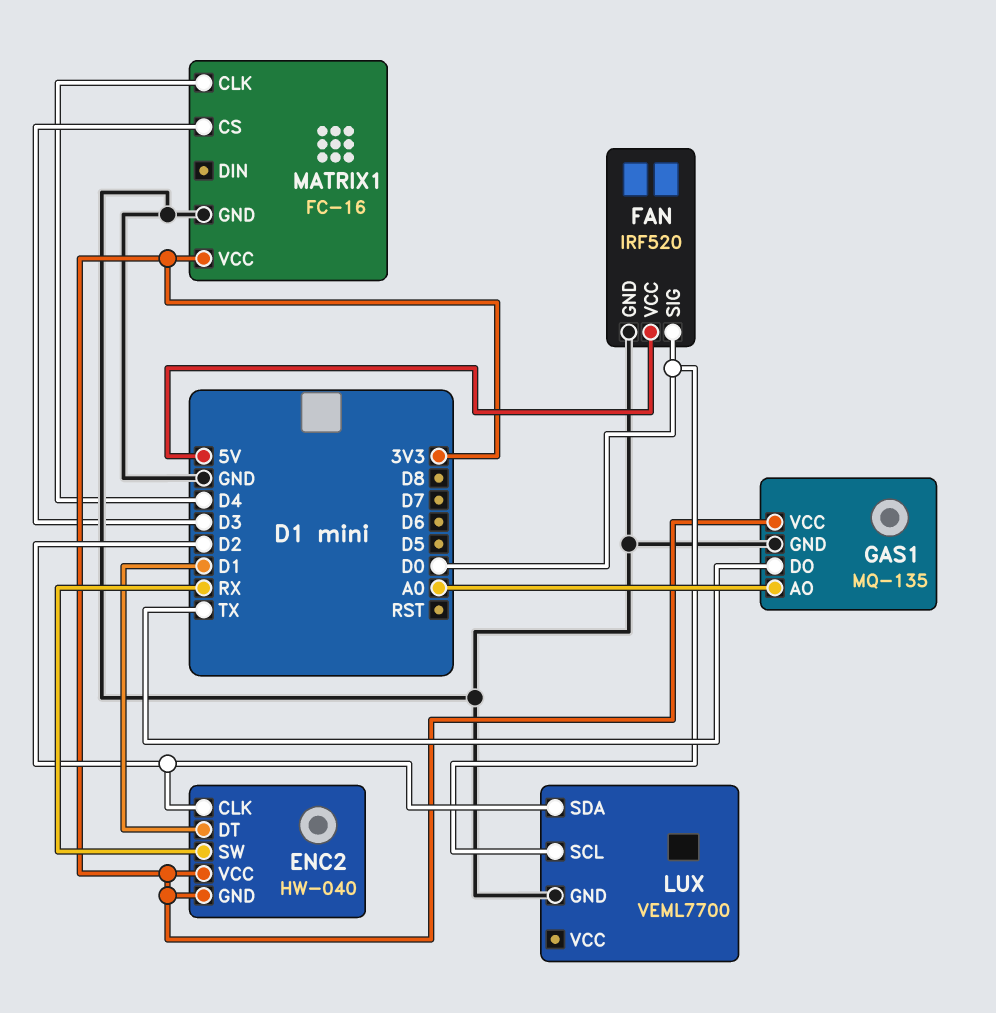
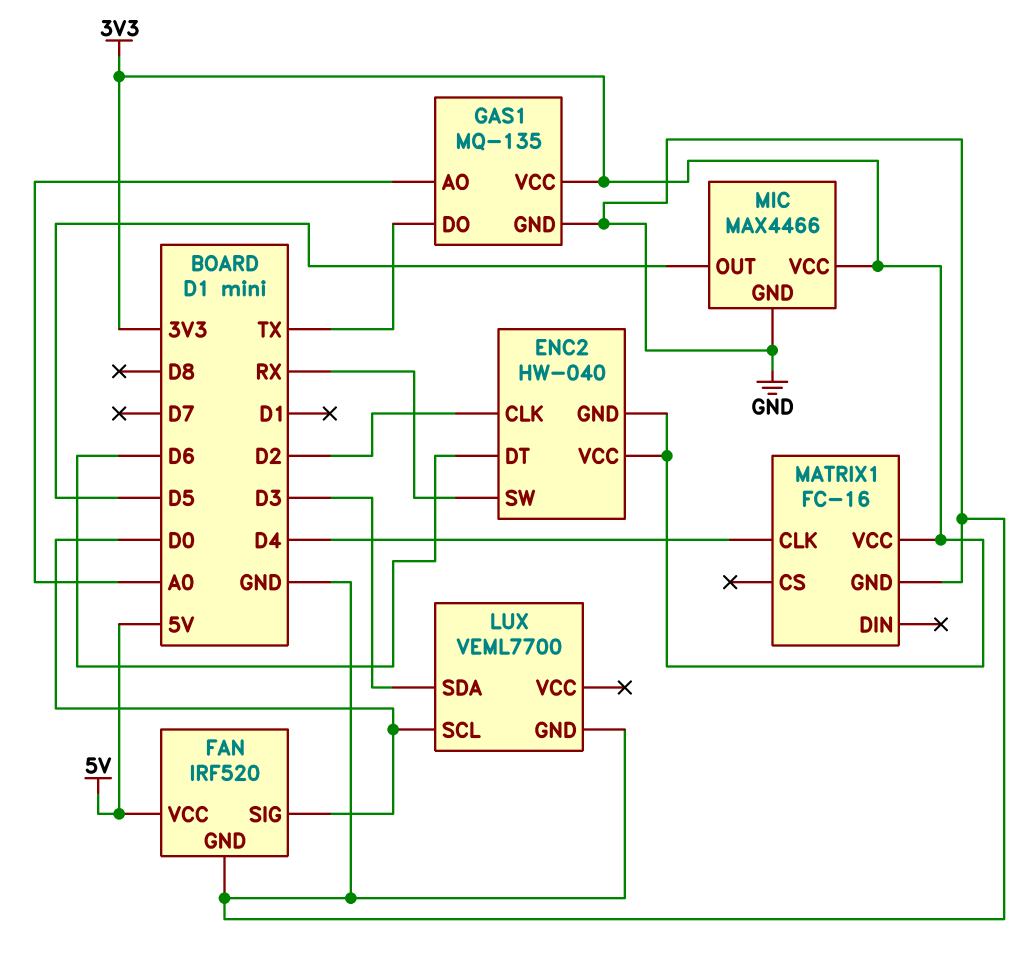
ENC2 pin DT: D1 -> D6
LUX pin SDA: D2 -> D3
MATRIX1 pin CS: D3 -> none
MIC: none -> MAX4466
MIC pin GND: none -> GND
MIC pin OUT: none -> D5
MIC pin VCC: none -> 3V3

